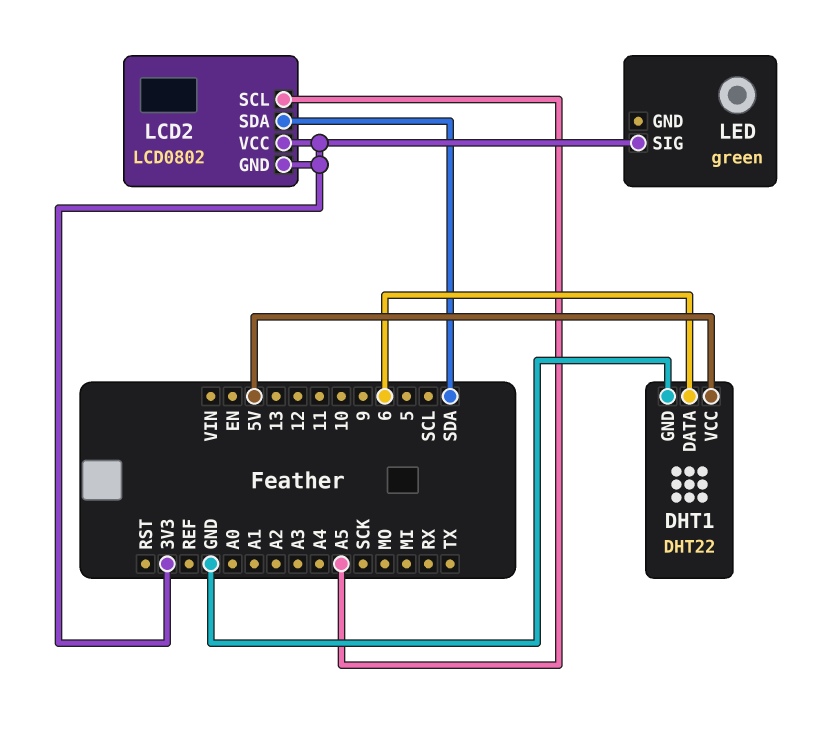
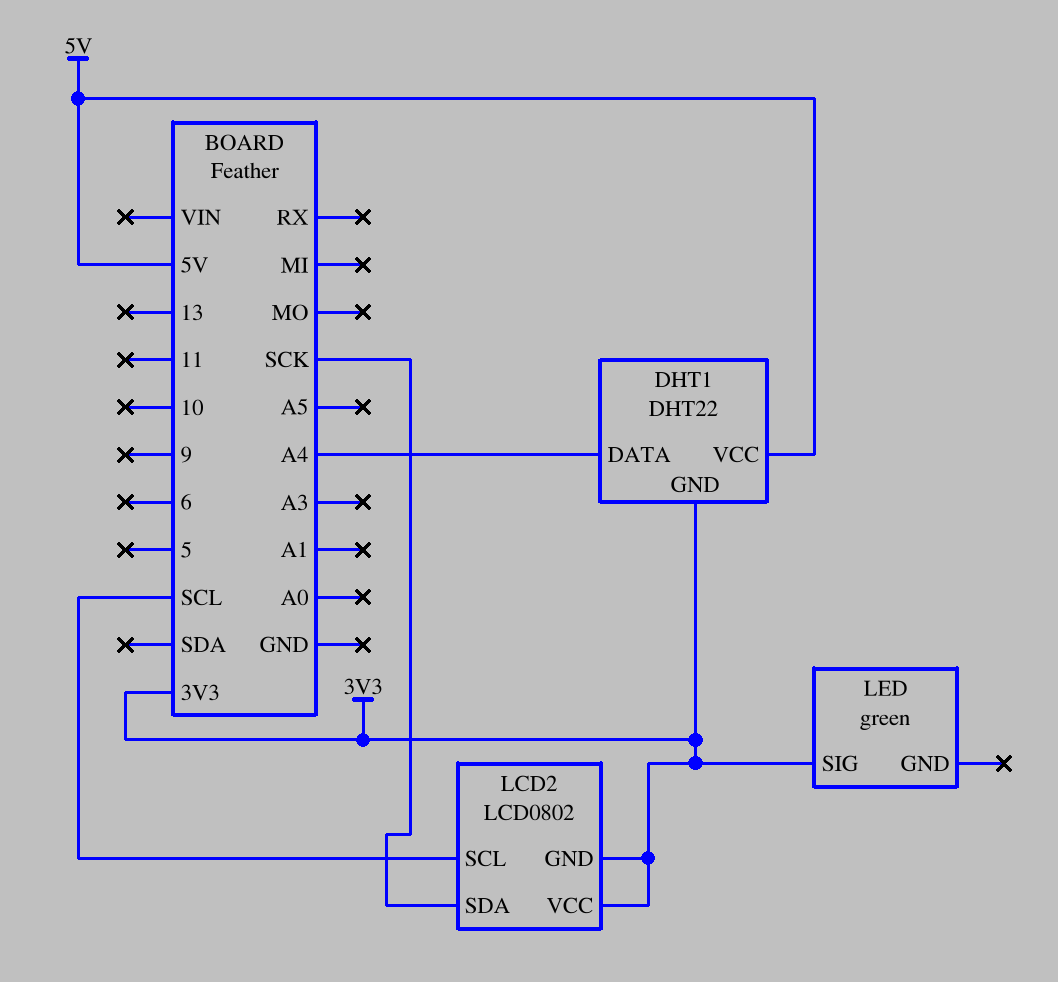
DHT1 pin DATA: 6 -> A4
DHT1 pin GND: GND -> 3V3
LCD2 pin SCL: A5 -> SCL
LCD2 pin SDA: SDA -> SCK

